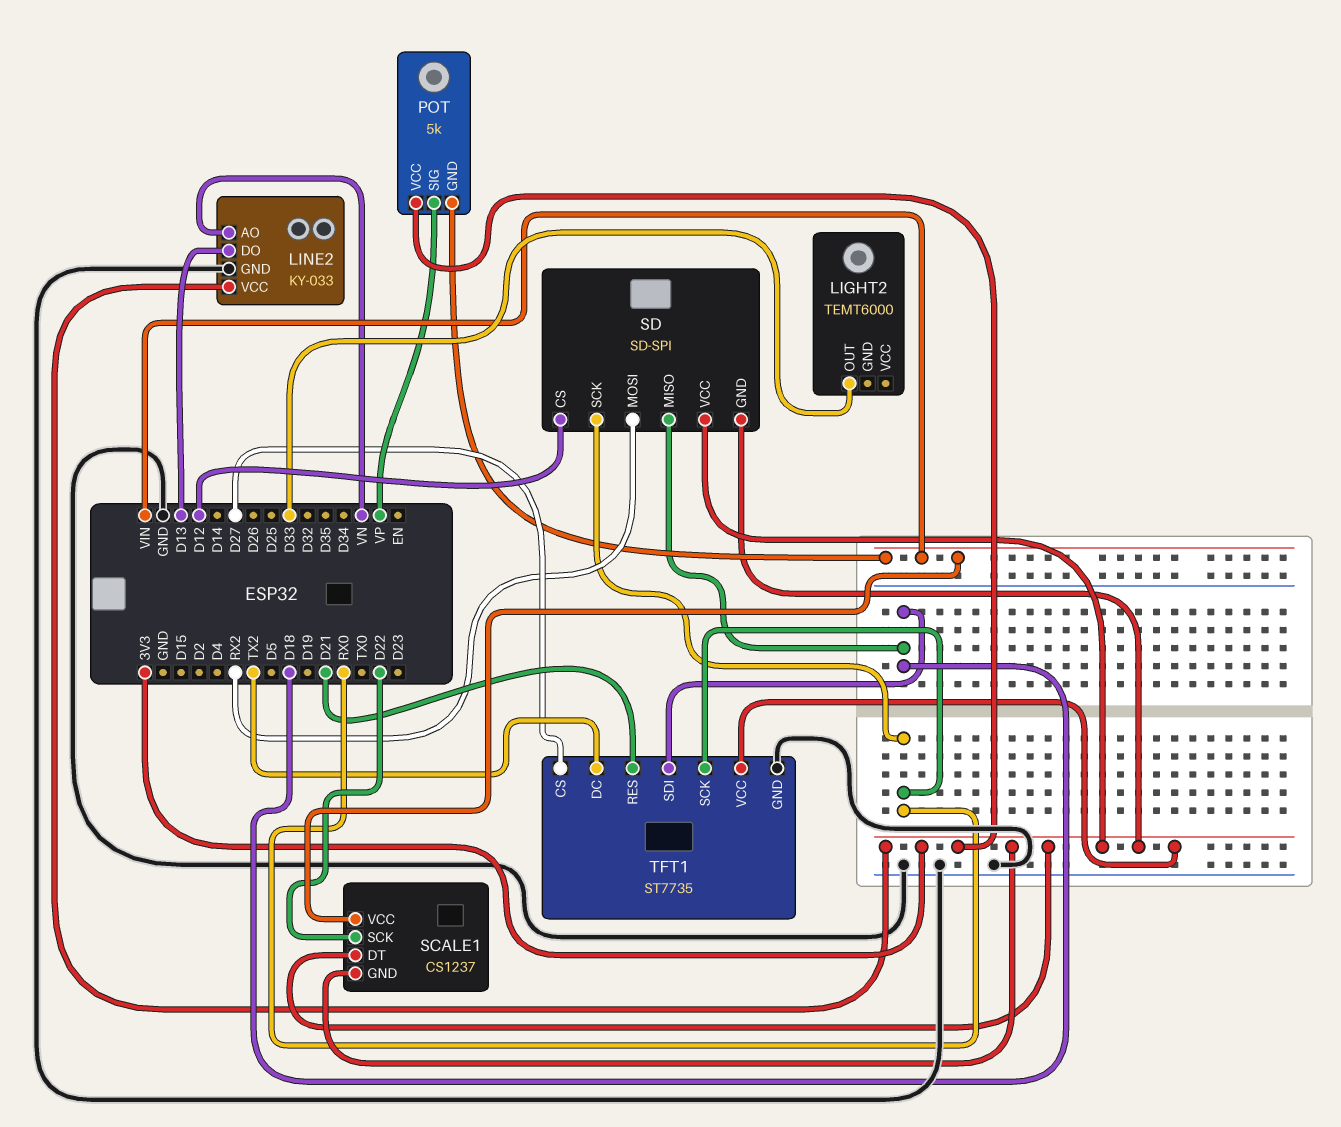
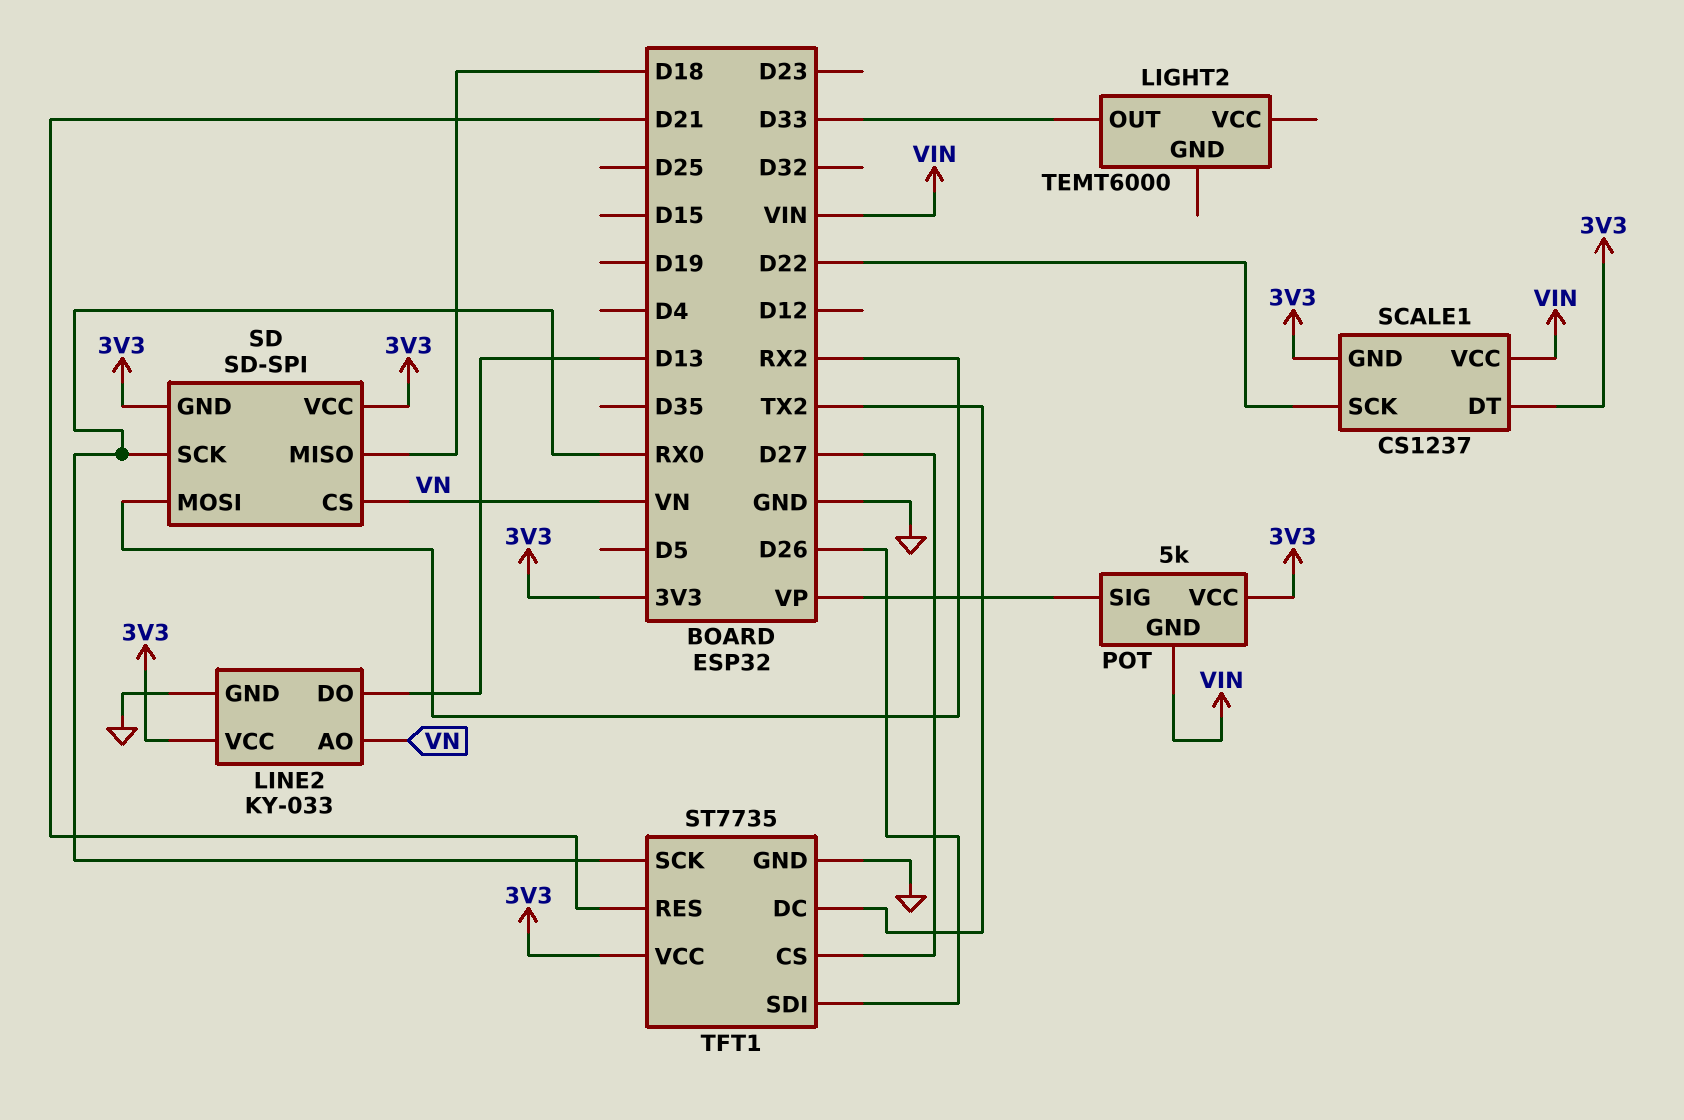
SD pin CS: D12 -> VN
TFT1 pin SDI: D18 -> D26

